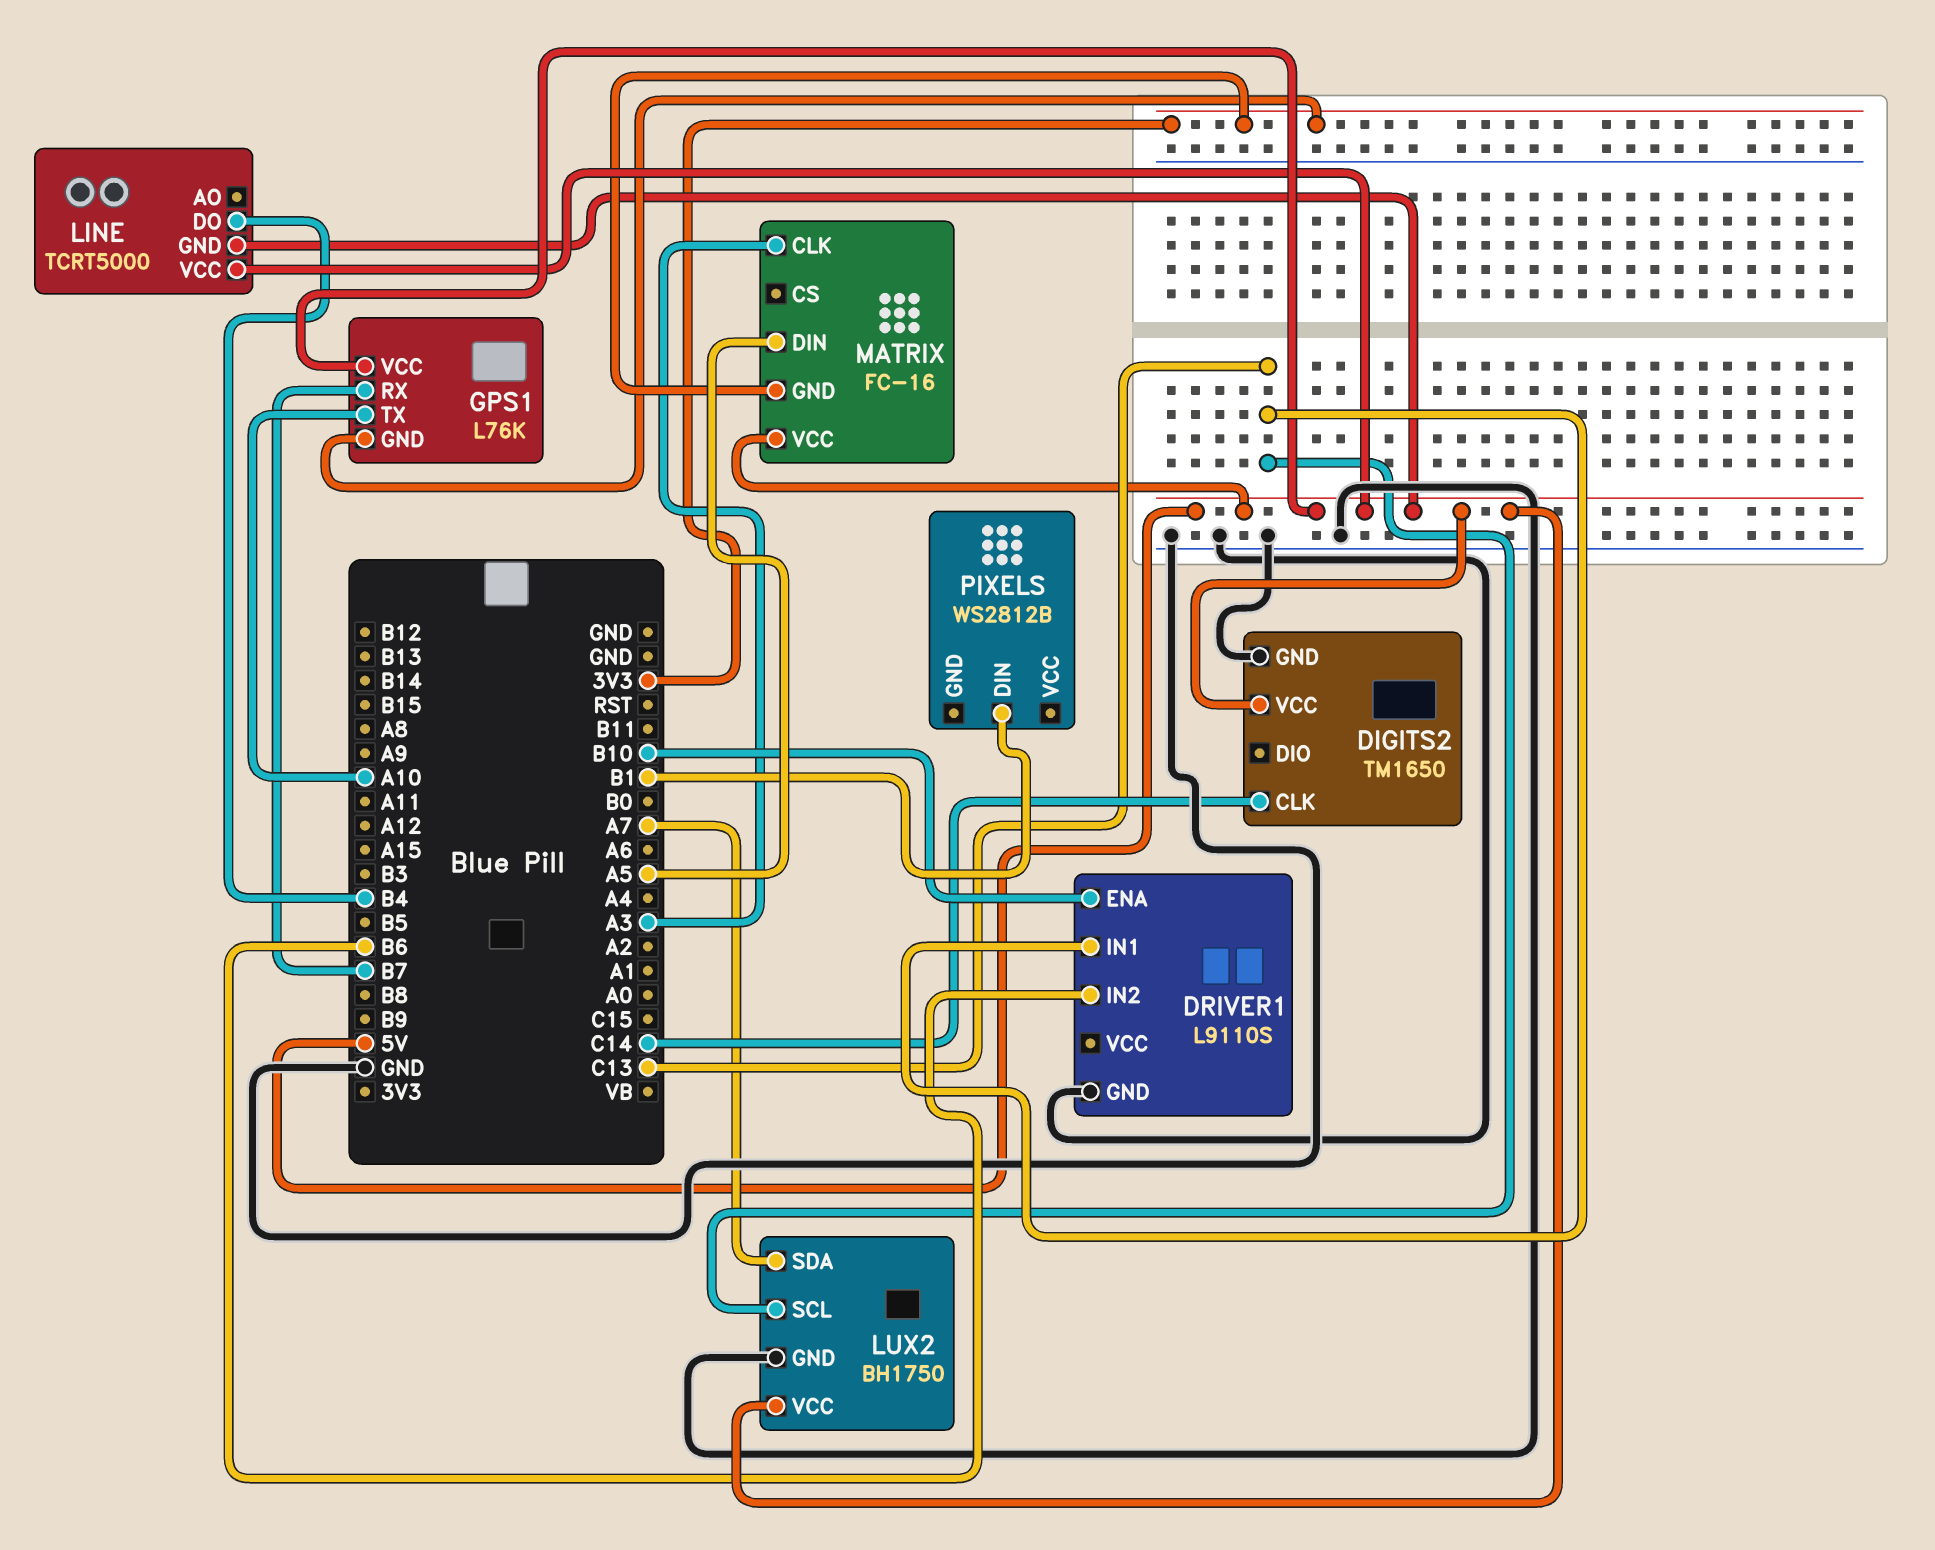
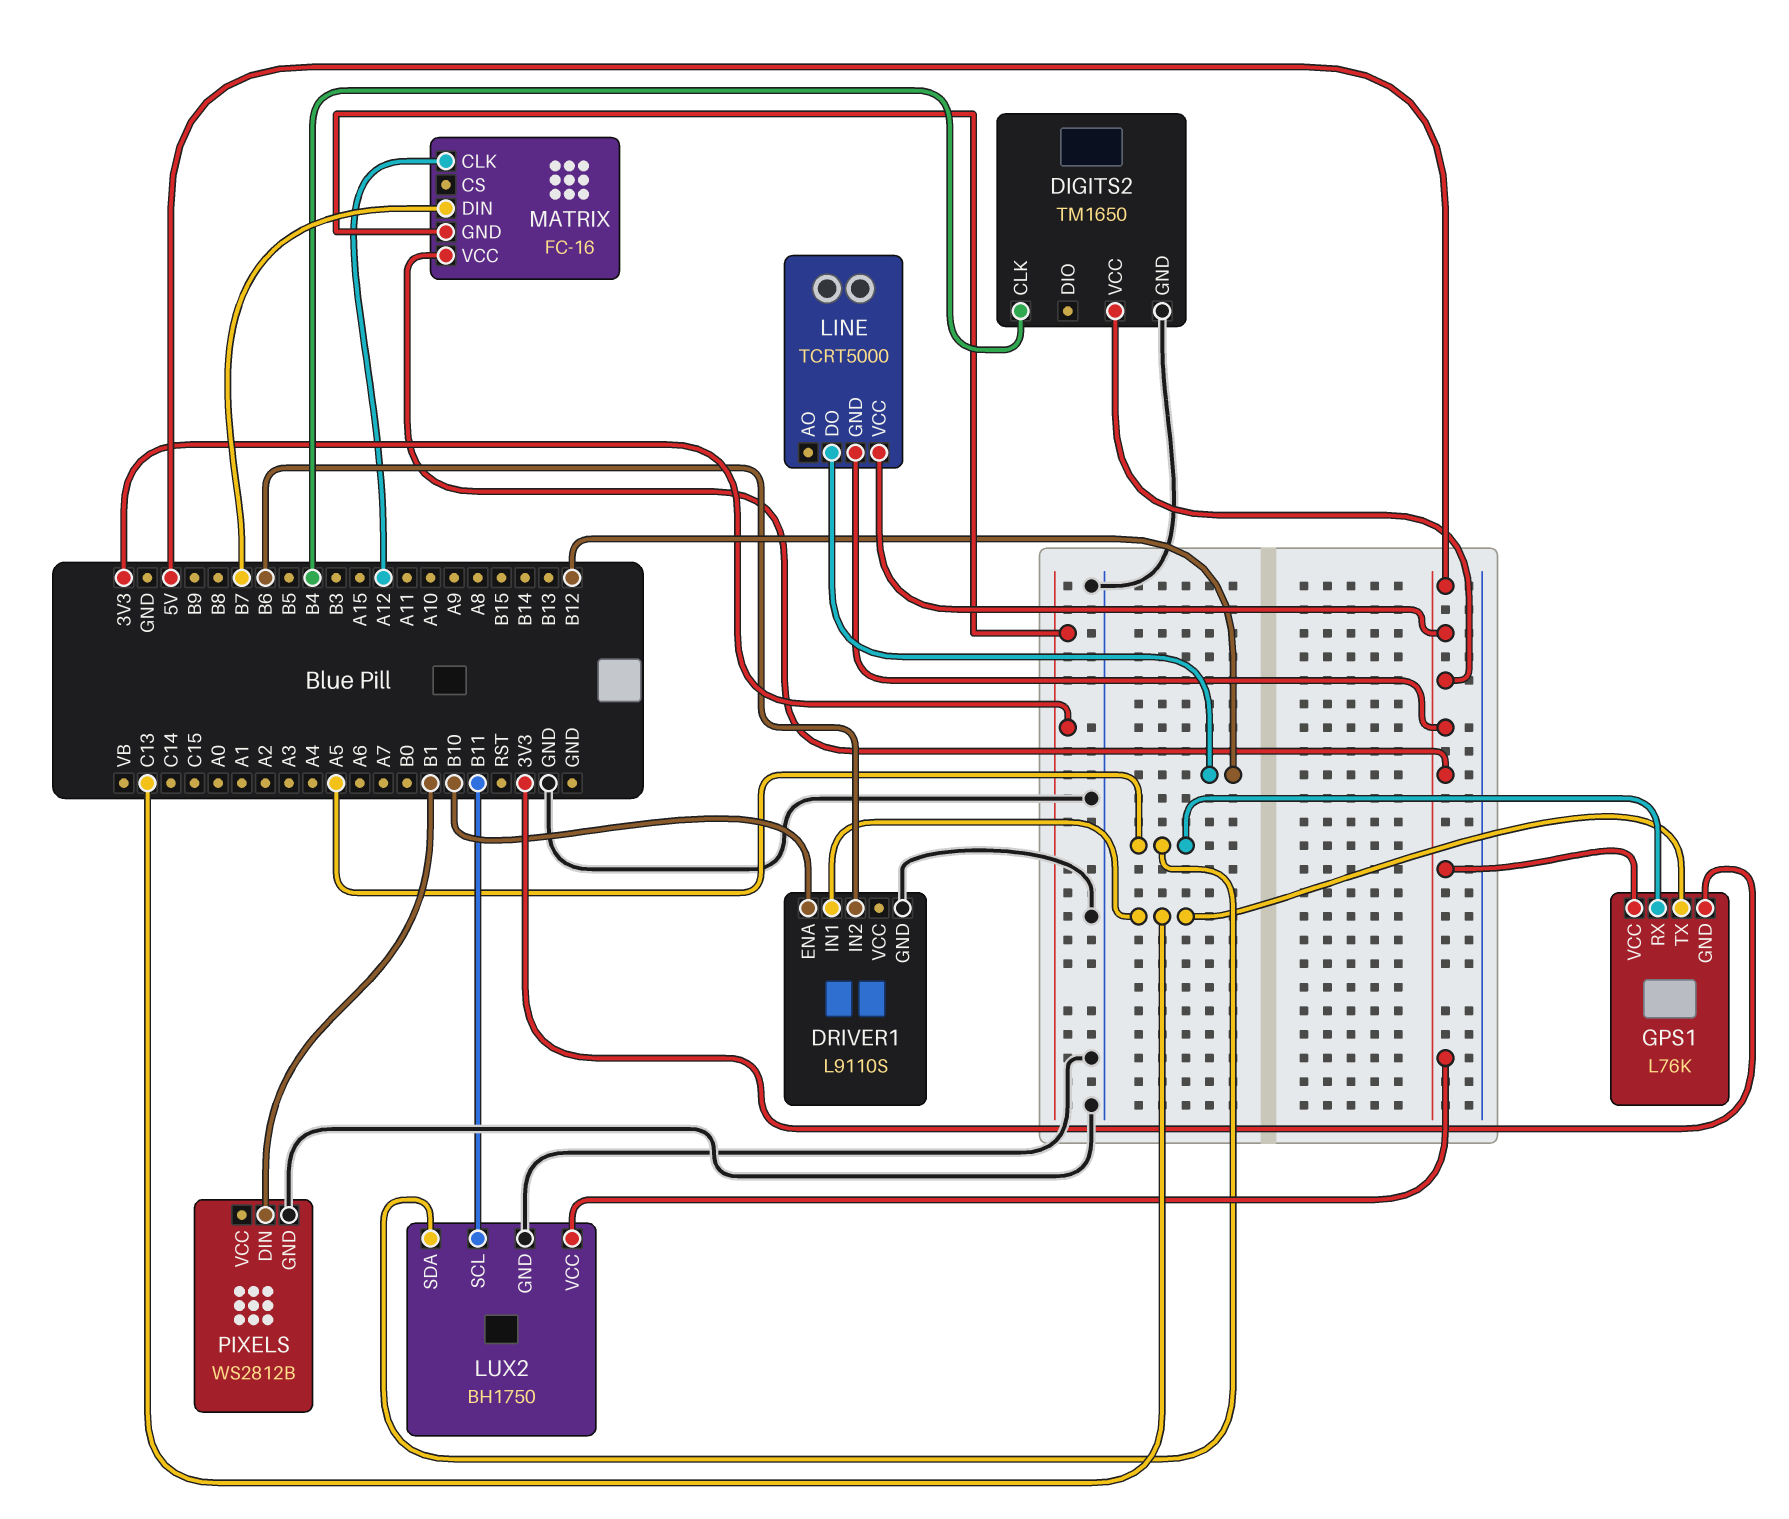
DIGITS2 pin CLK: C14 -> B4
GPS1 pin RX: B7 -> A5
GPS1 pin TX: A10 -> C13
LINE pin DO: B4 -> B12
LUX2 pin SCL: C13 -> B11
LUX2 pin SDA: A7 -> A5
MATRIX pin CLK: A3 -> A12
MATRIX pin DIN: A5 -> B7
PIXELS pin GND: none -> GND

